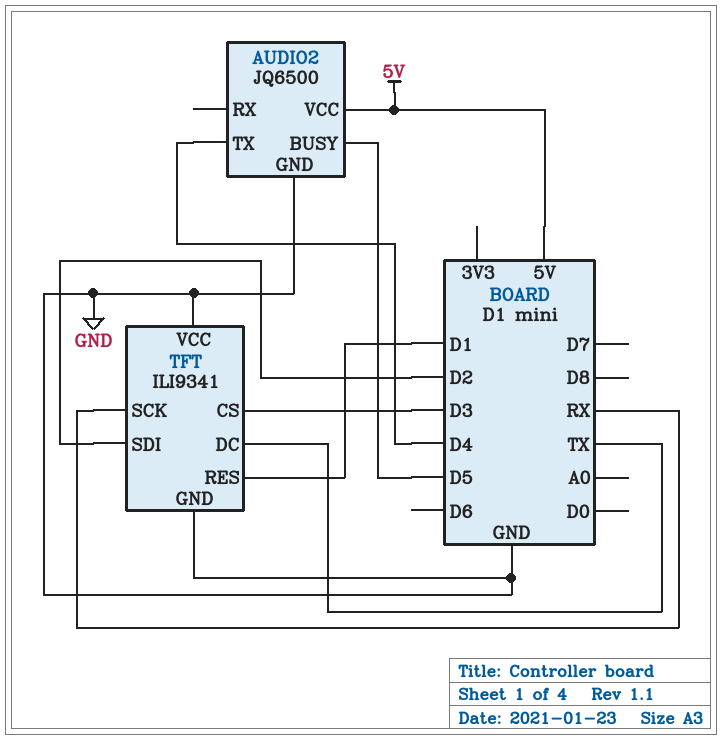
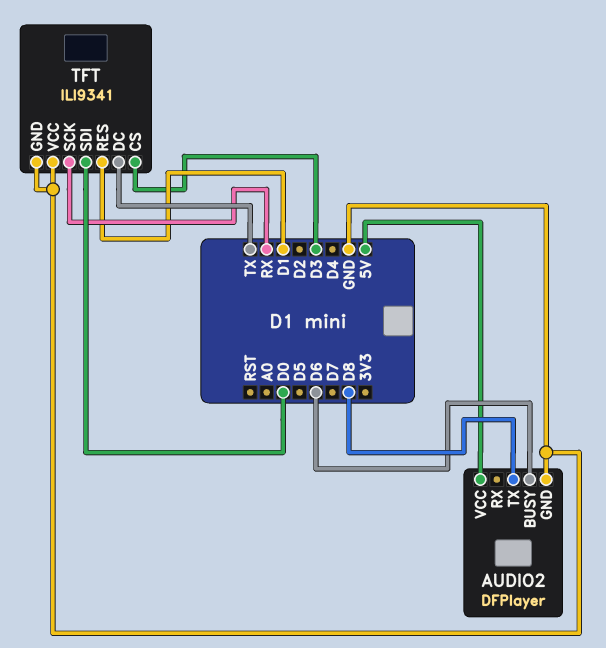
AUDIO2: JQ6500 -> DFPlayer
AUDIO2 pin BUSY: D5 -> D6
AUDIO2 pin TX: D4 -> D8
TFT pin SDI: D2 -> D0

